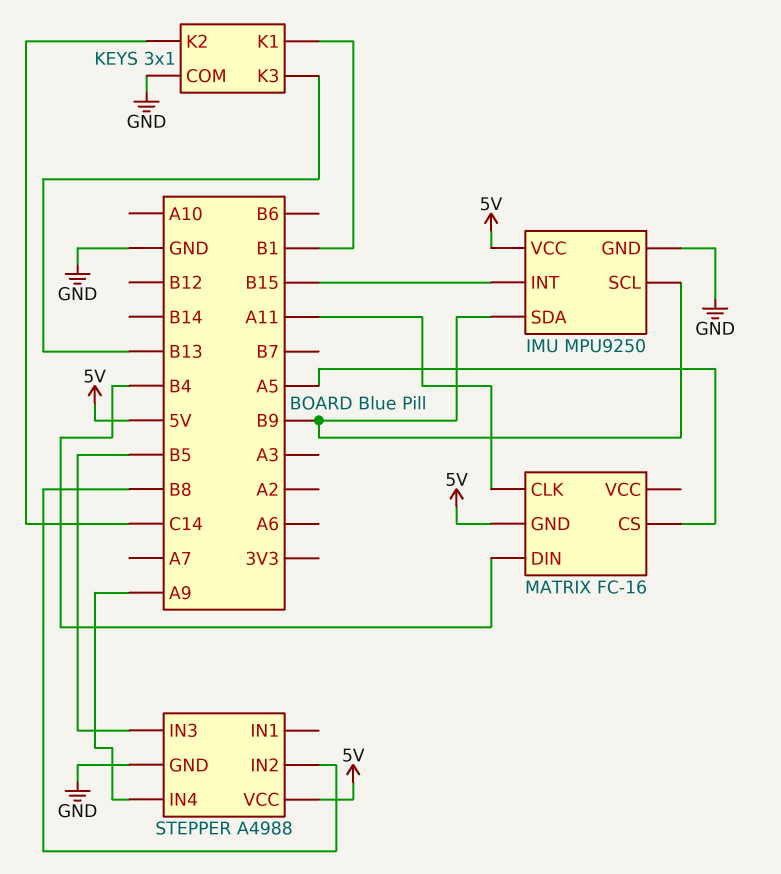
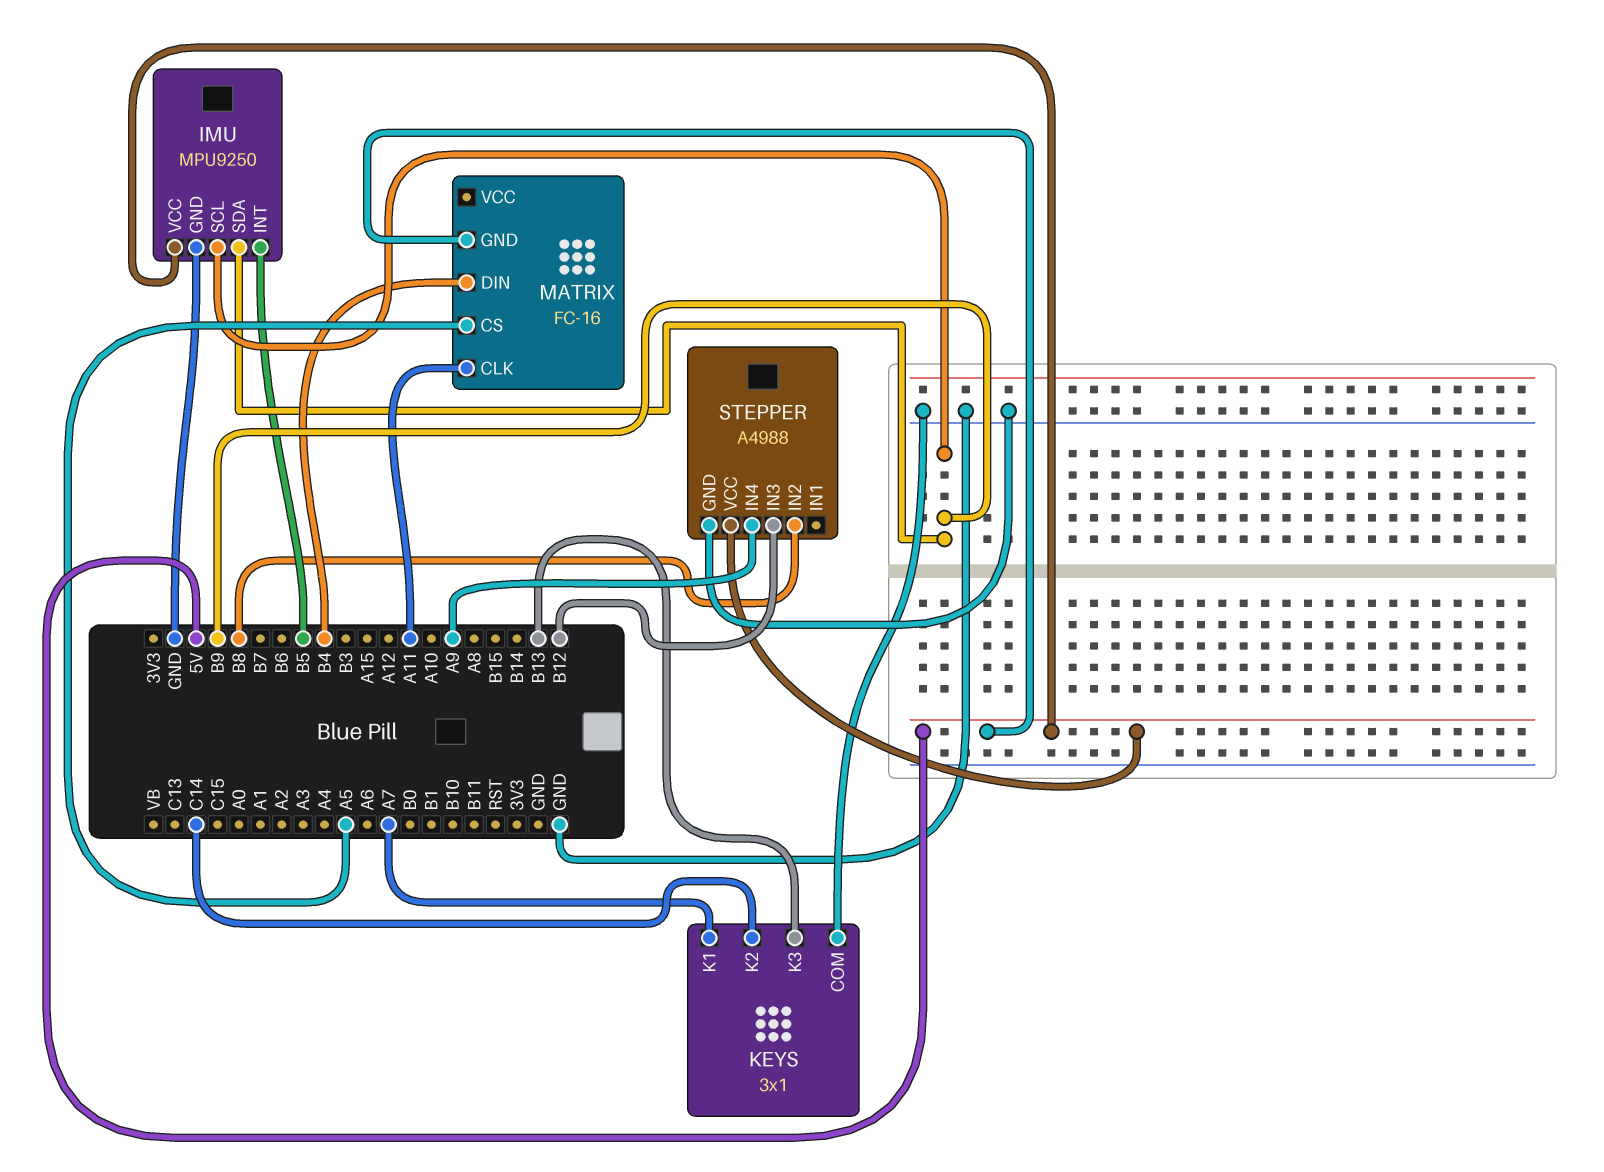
IMU pin INT: B15 -> B5
KEYS pin K1: B1 -> A7
STEPPER pin IN3: B5 -> B12

